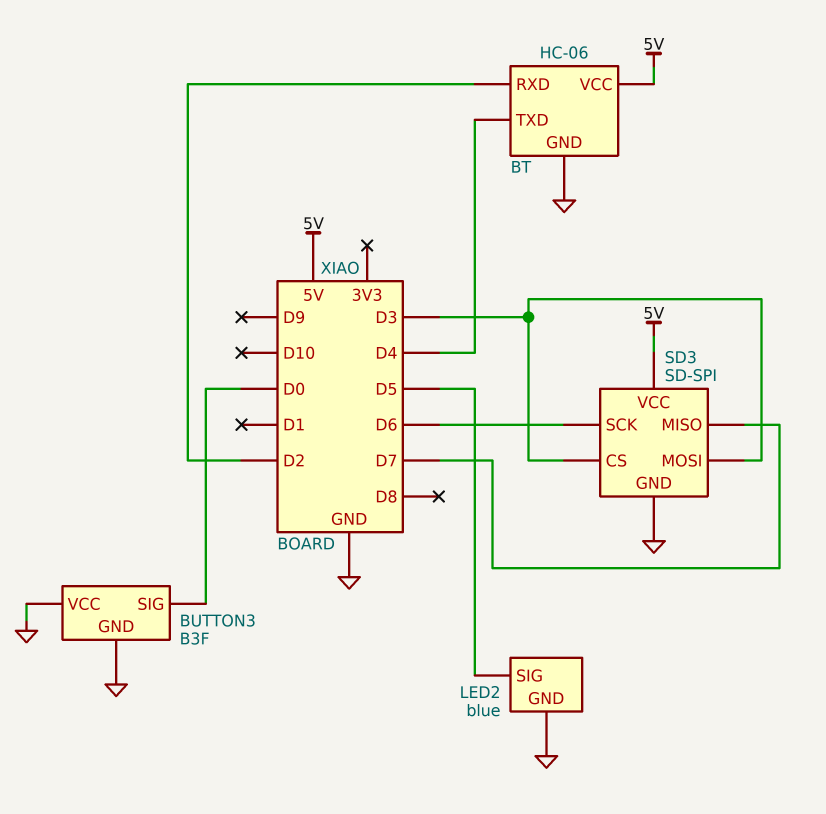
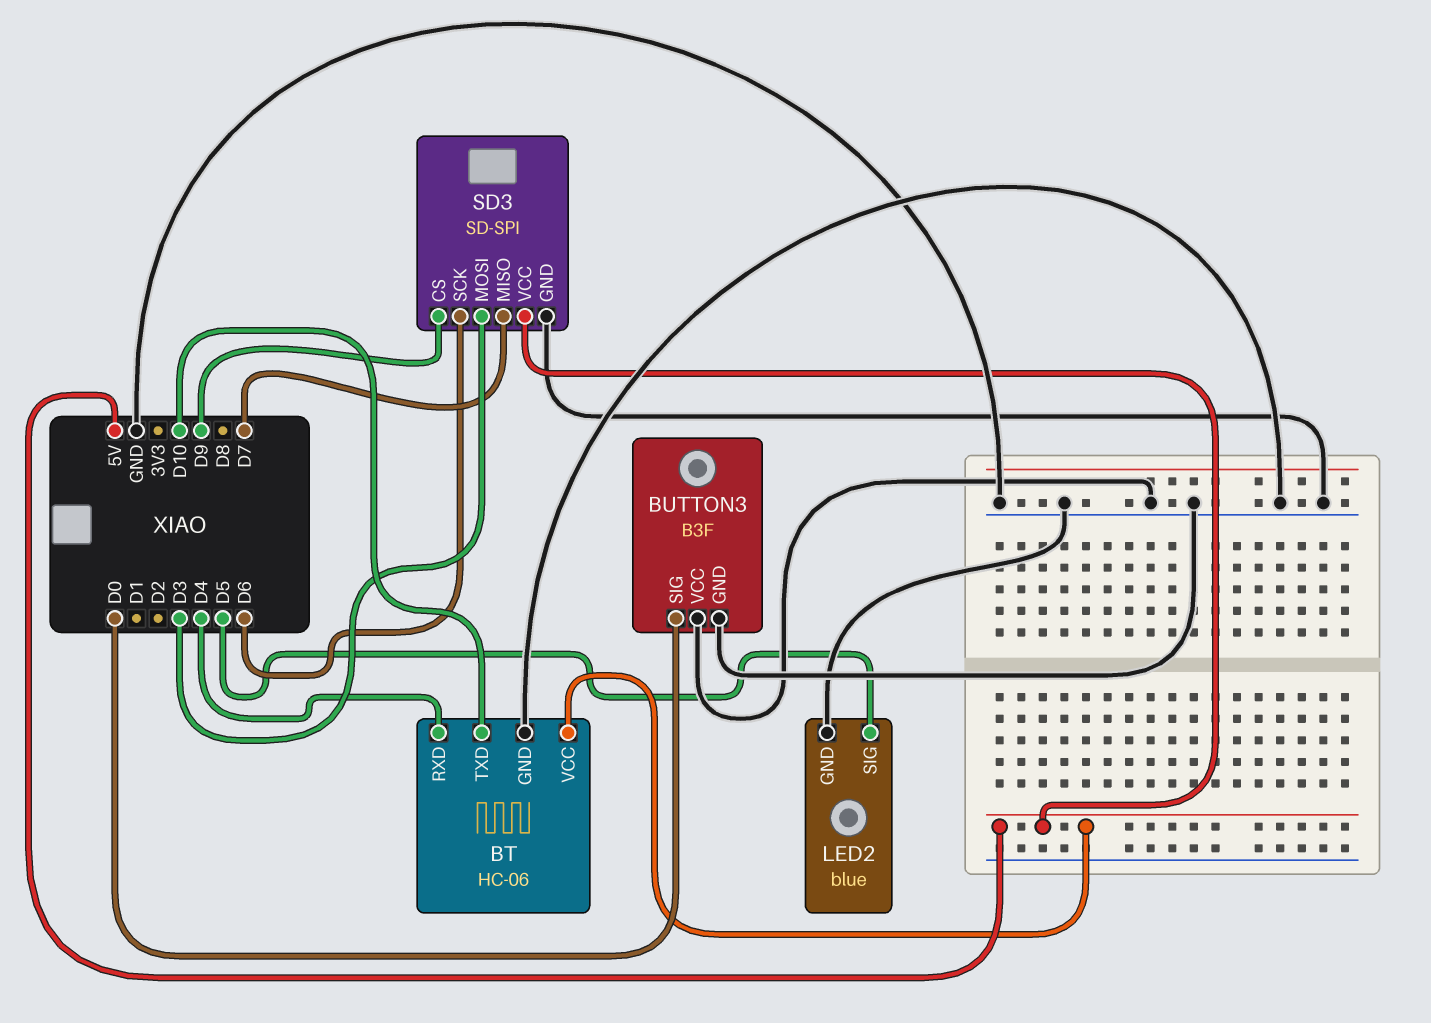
BT pin RXD: D2 -> D4
BT pin TXD: D4 -> D10
SD3 pin CS: D3 -> D9

